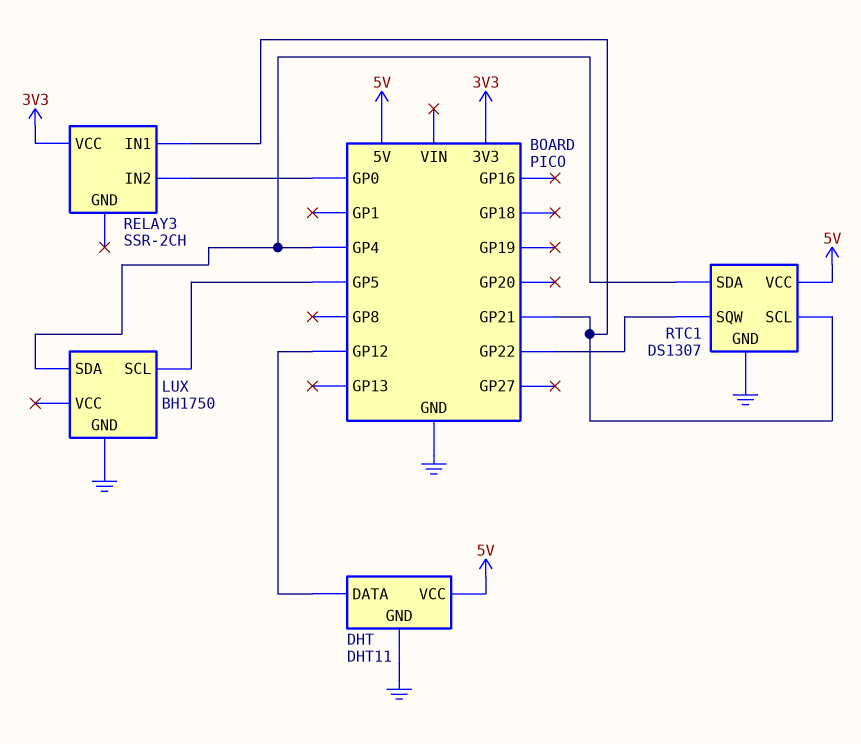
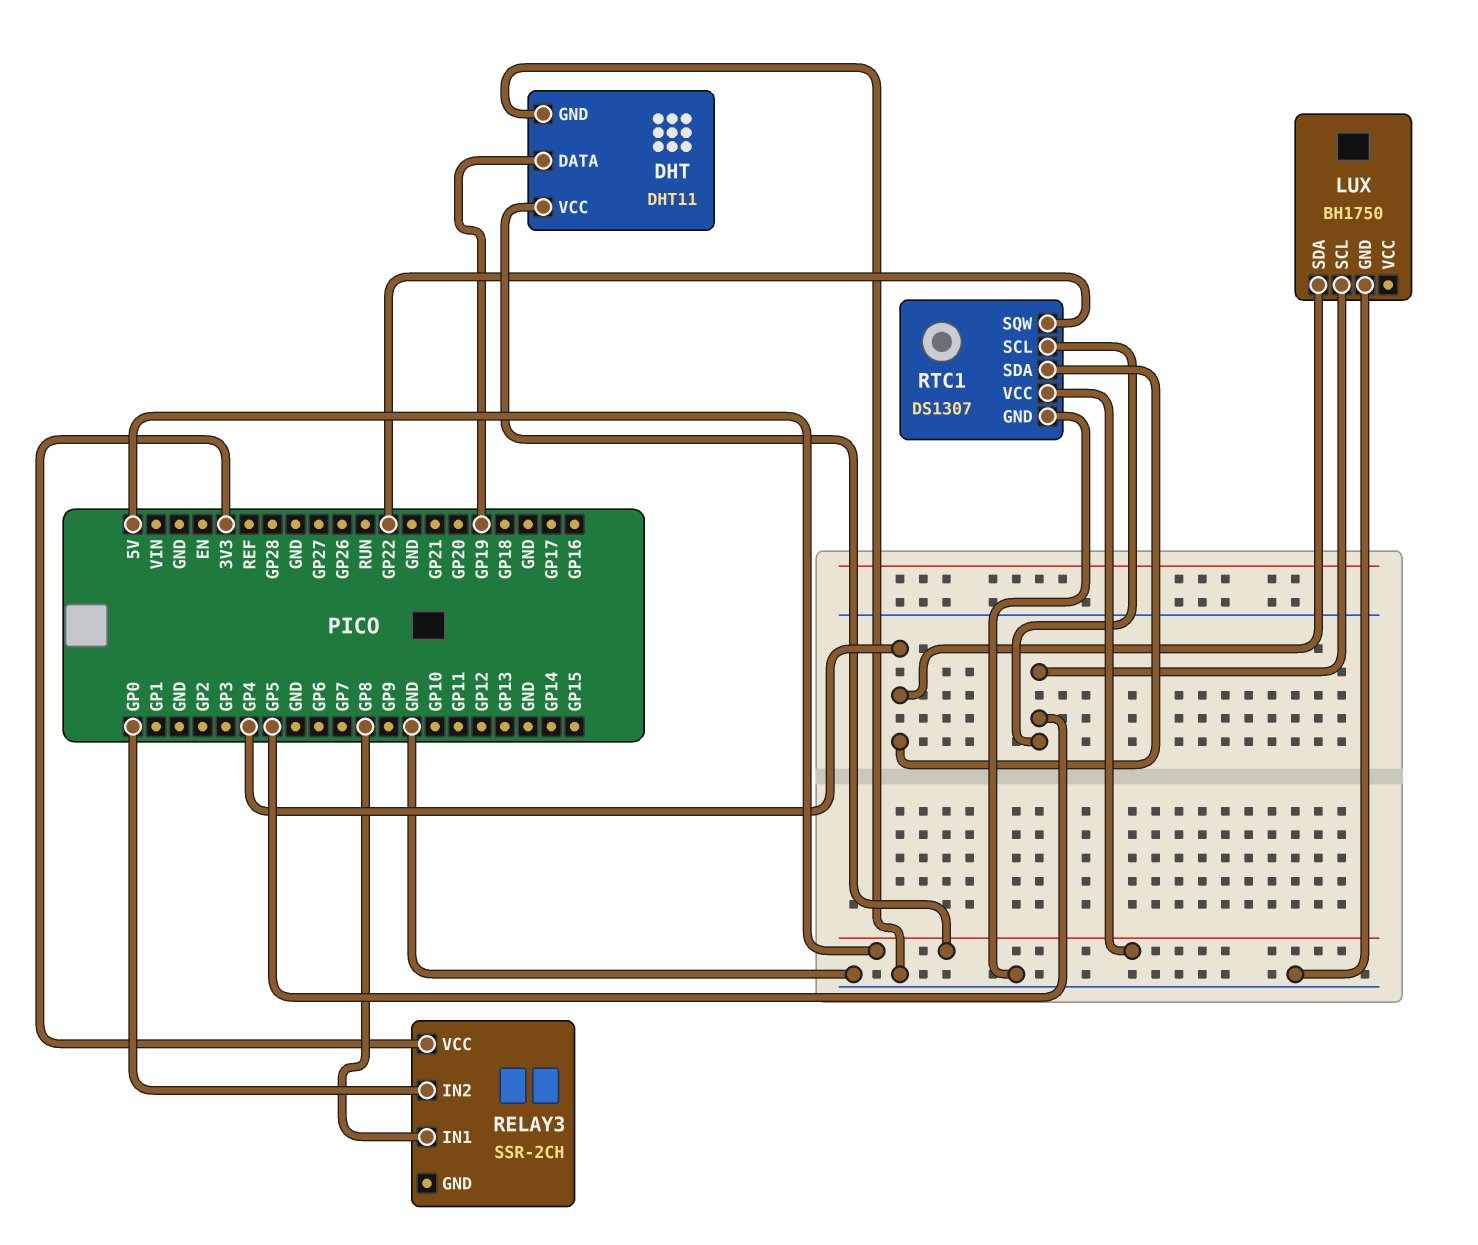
DHT pin DATA: GP12 -> GP19
RELAY3 pin IN1: GP21 -> GP8
RTC1 pin SCL: GP21 -> GP5

